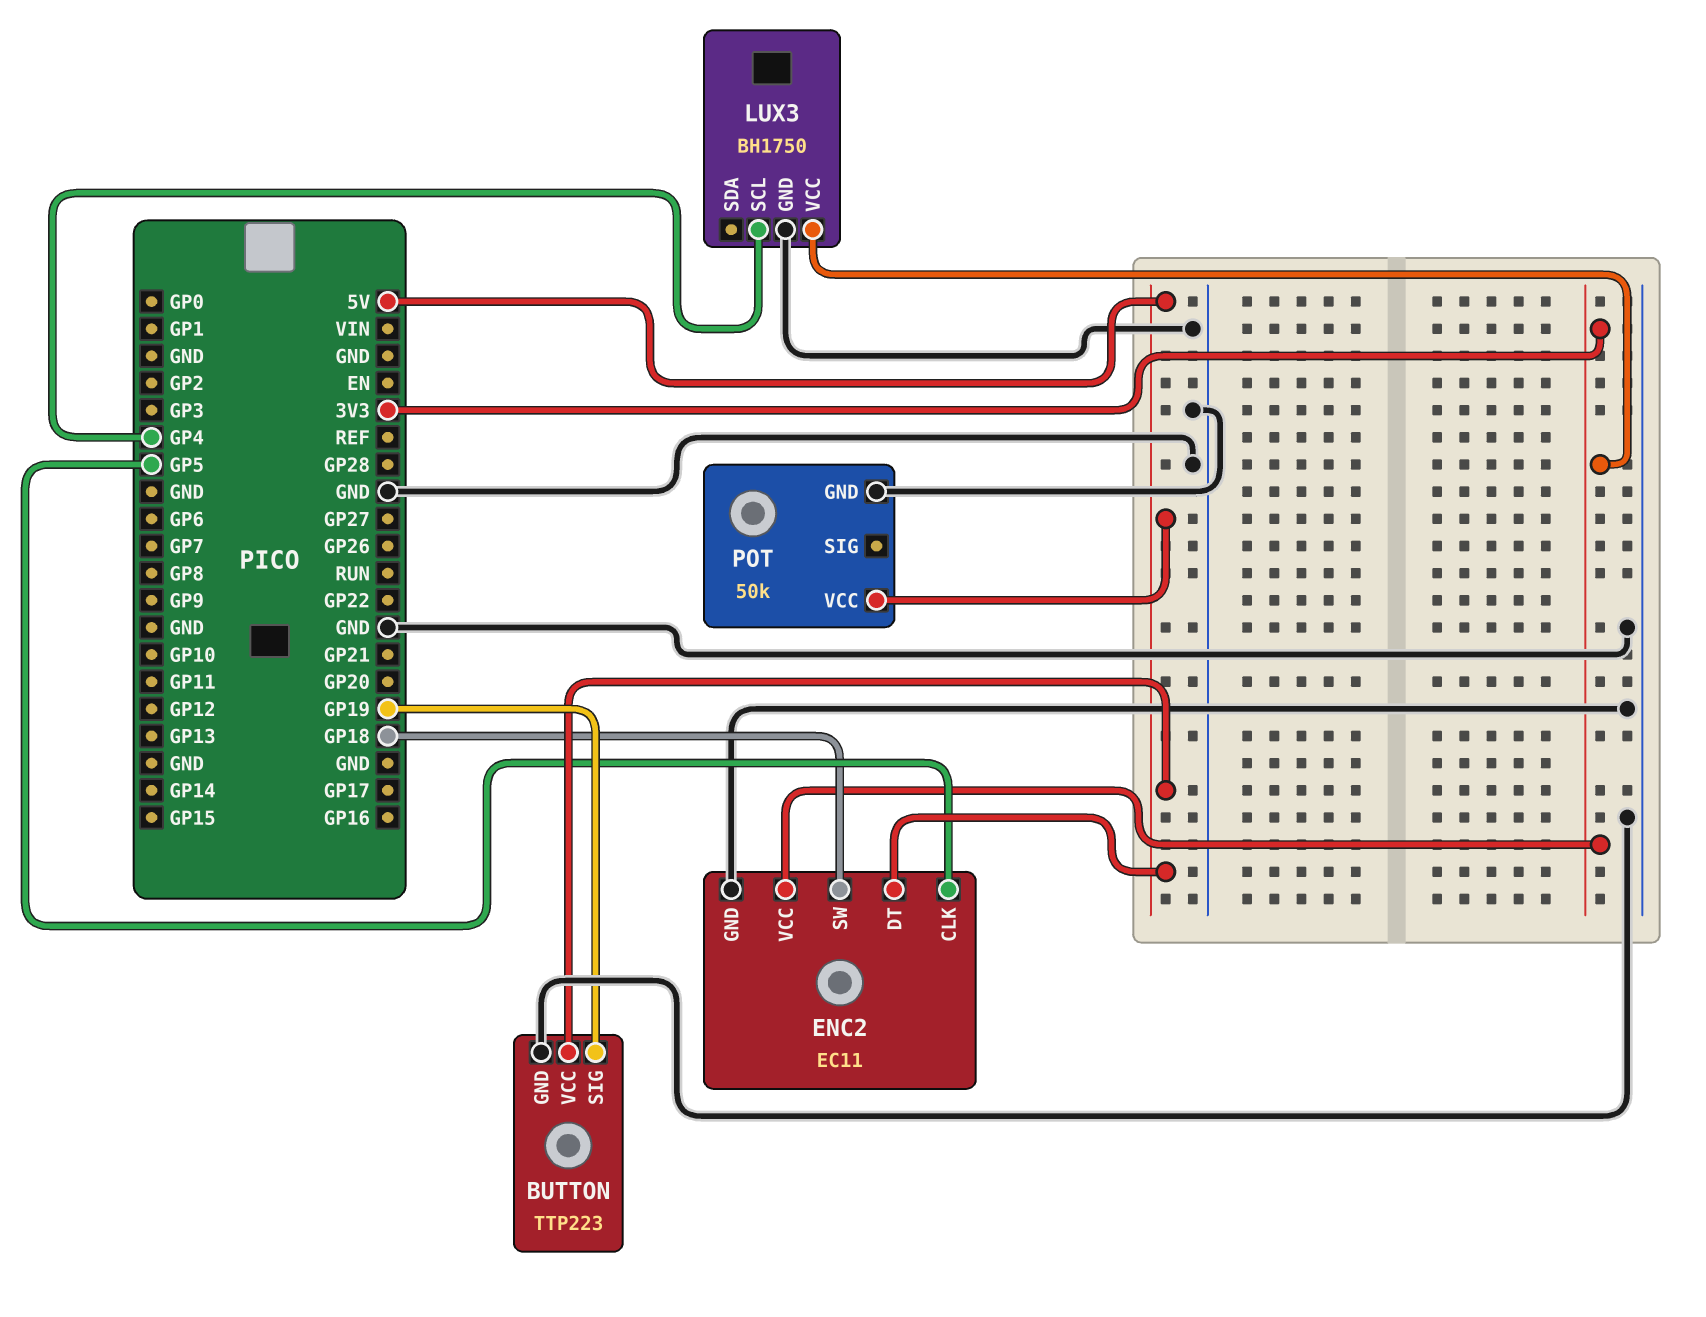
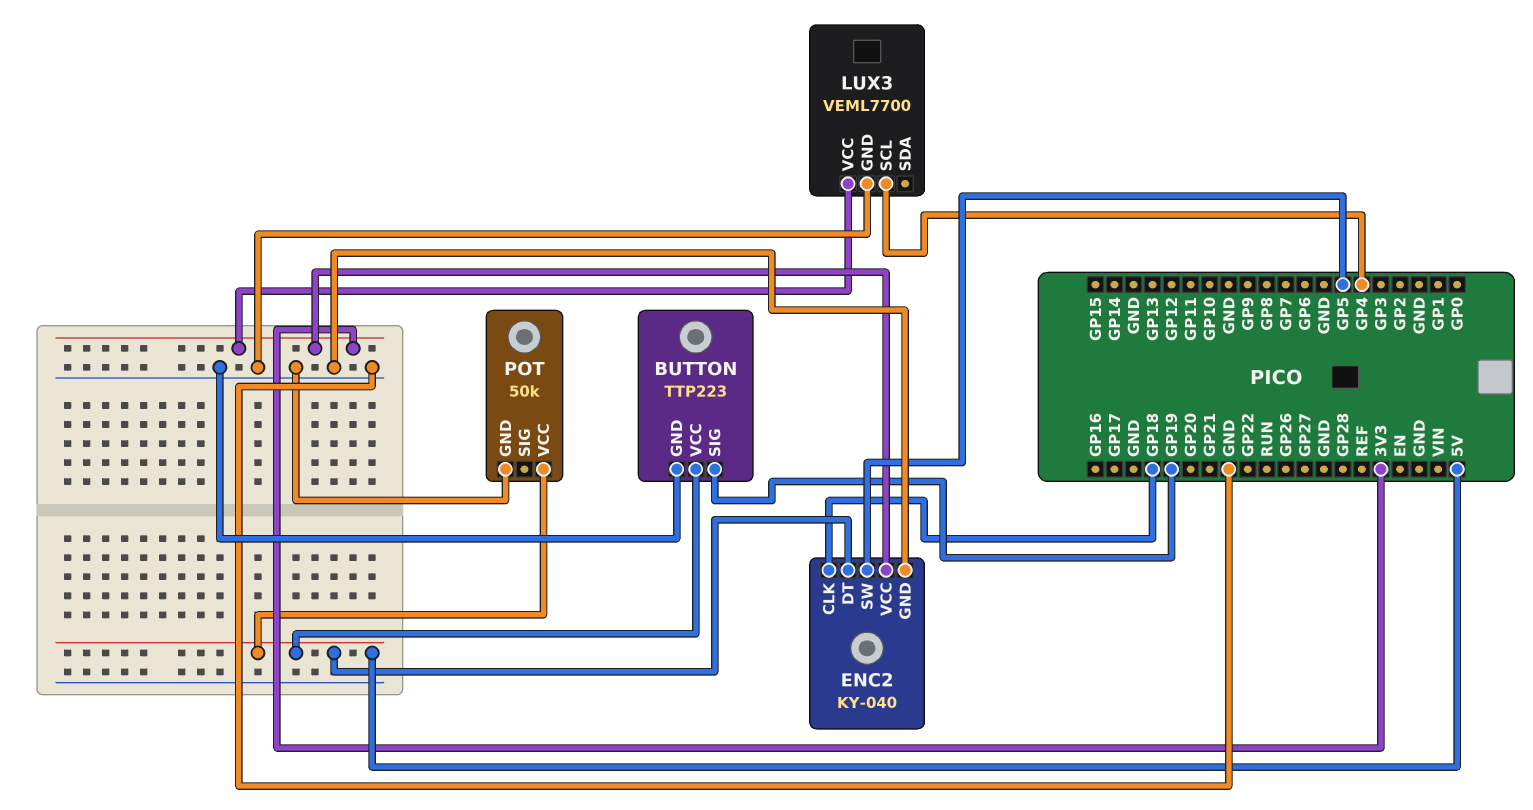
ENC2: EC11 -> KY-040
ENC2 pin CLK: GP5 -> GP18
ENC2 pin SW: GP18 -> GP5
LUX3: BH1750 -> VEML7700

